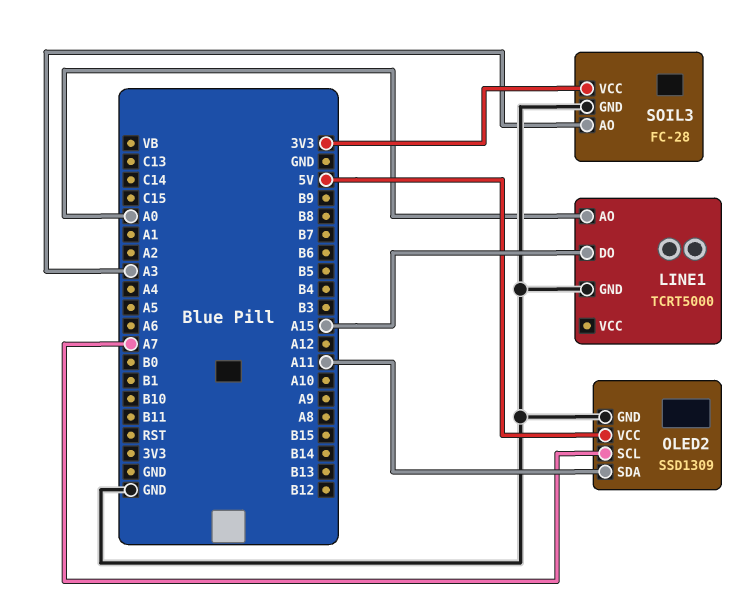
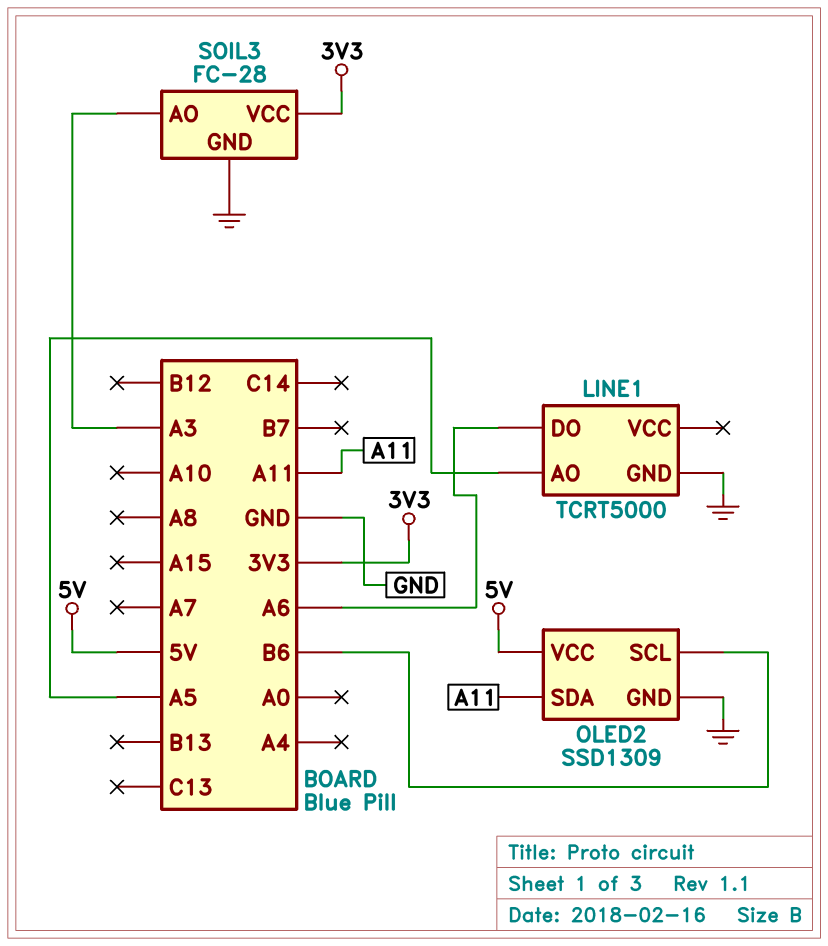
LINE1 pin AO: A0 -> A5
LINE1 pin DO: A15 -> A6
OLED2 pin SCL: A7 -> B6

